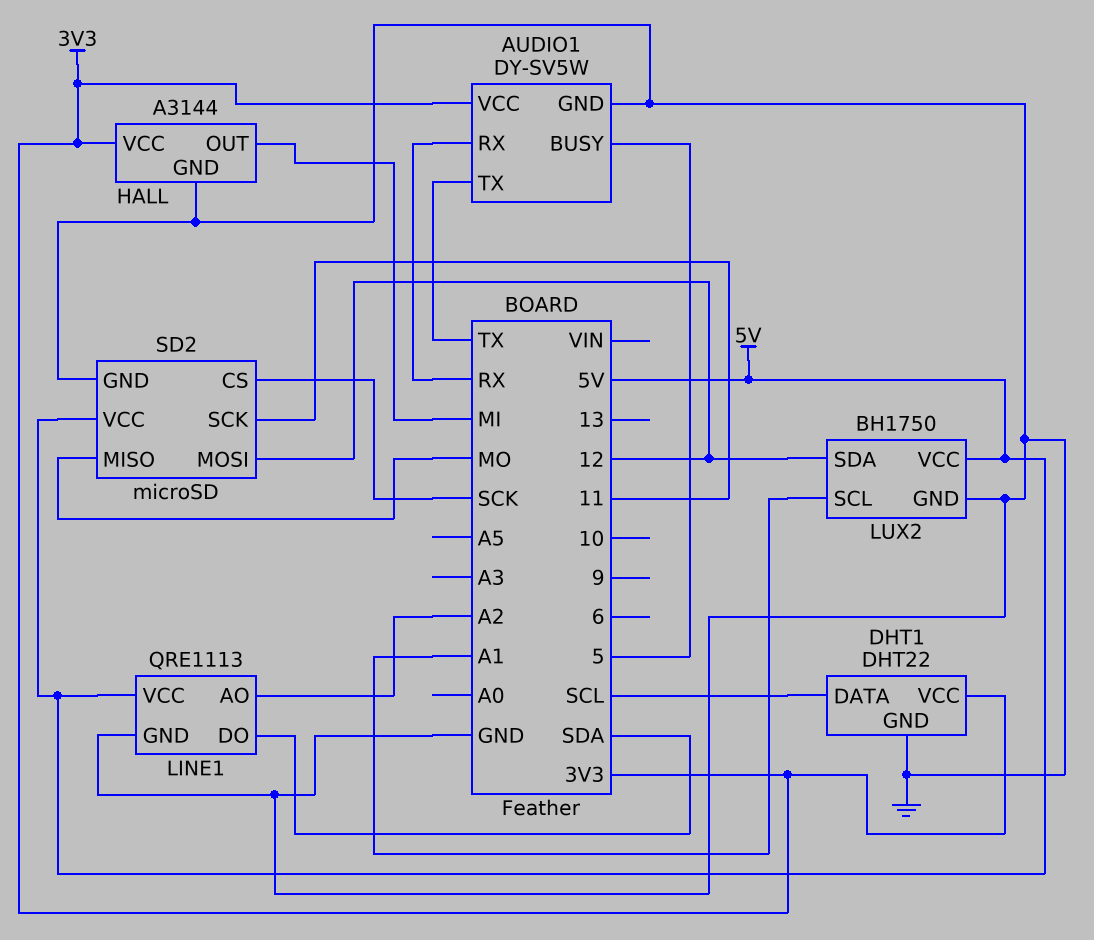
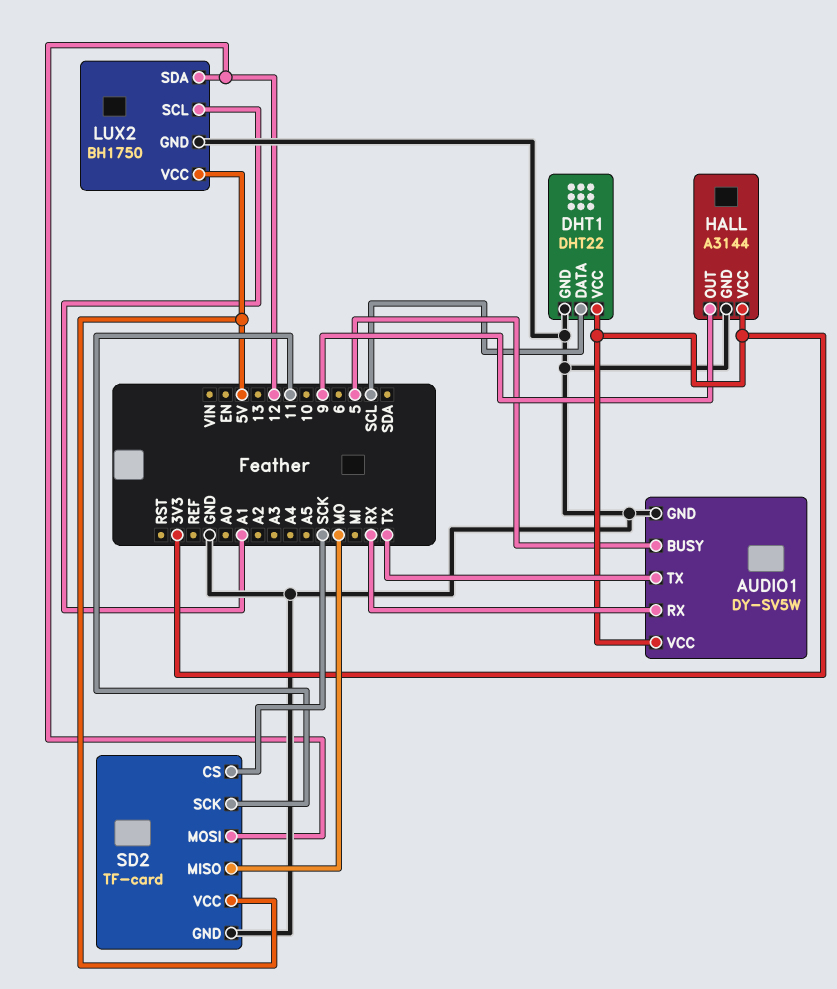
HALL pin OUT: MI -> 9
LINE1: QRE1113 -> none
LINE1 pin AO: A2 -> none
LINE1 pin DO: SDA -> none
LINE1 pin GND: GND -> none
LINE1 pin VCC: 5V -> none
SD2: microSD -> TF-card

